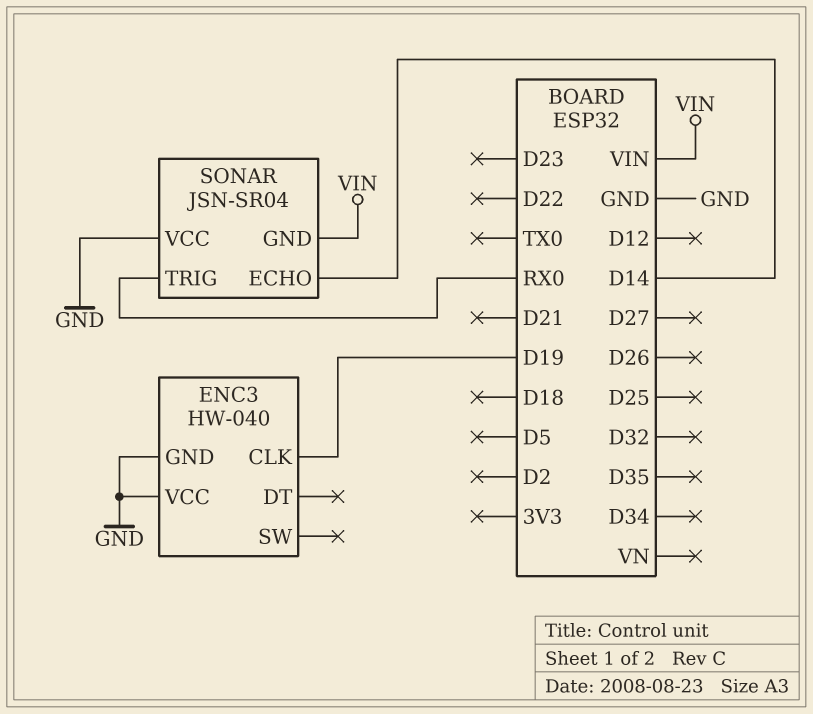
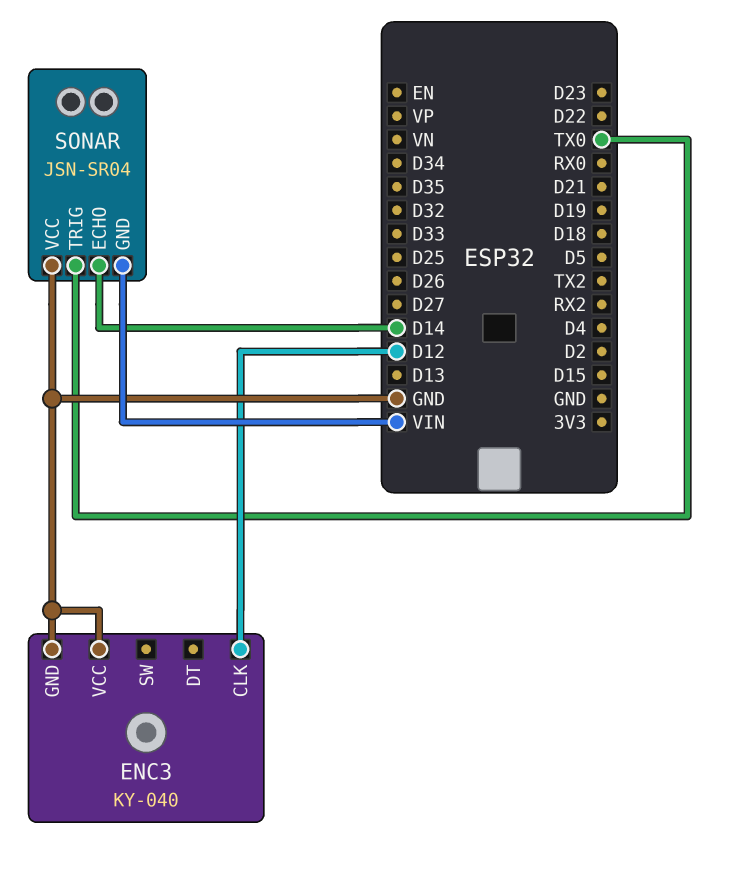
ENC3: HW-040 -> KY-040
ENC3 pin CLK: D19 -> D12
SONAR pin TRIG: RX0 -> TX0

